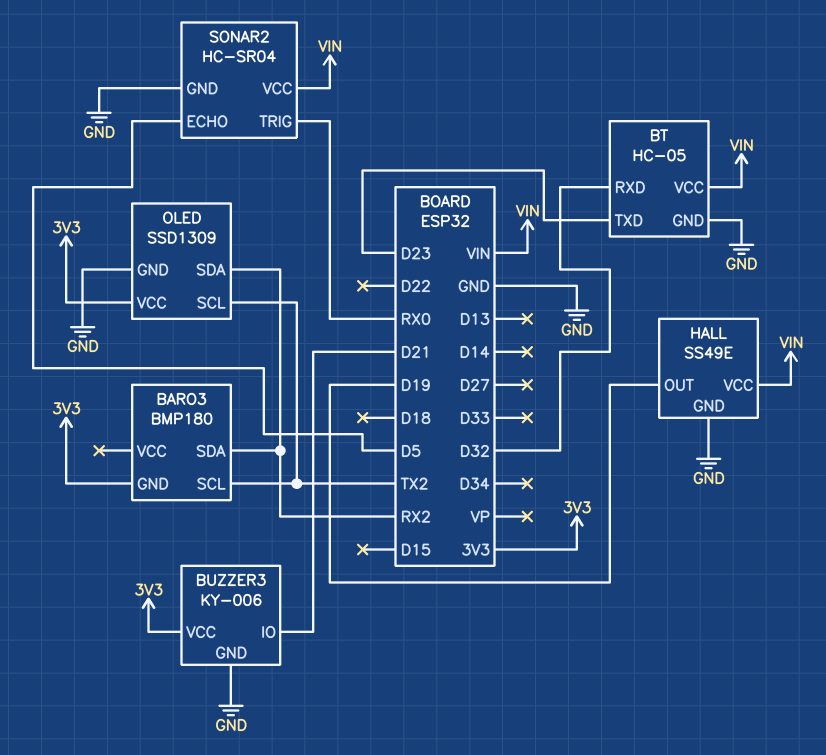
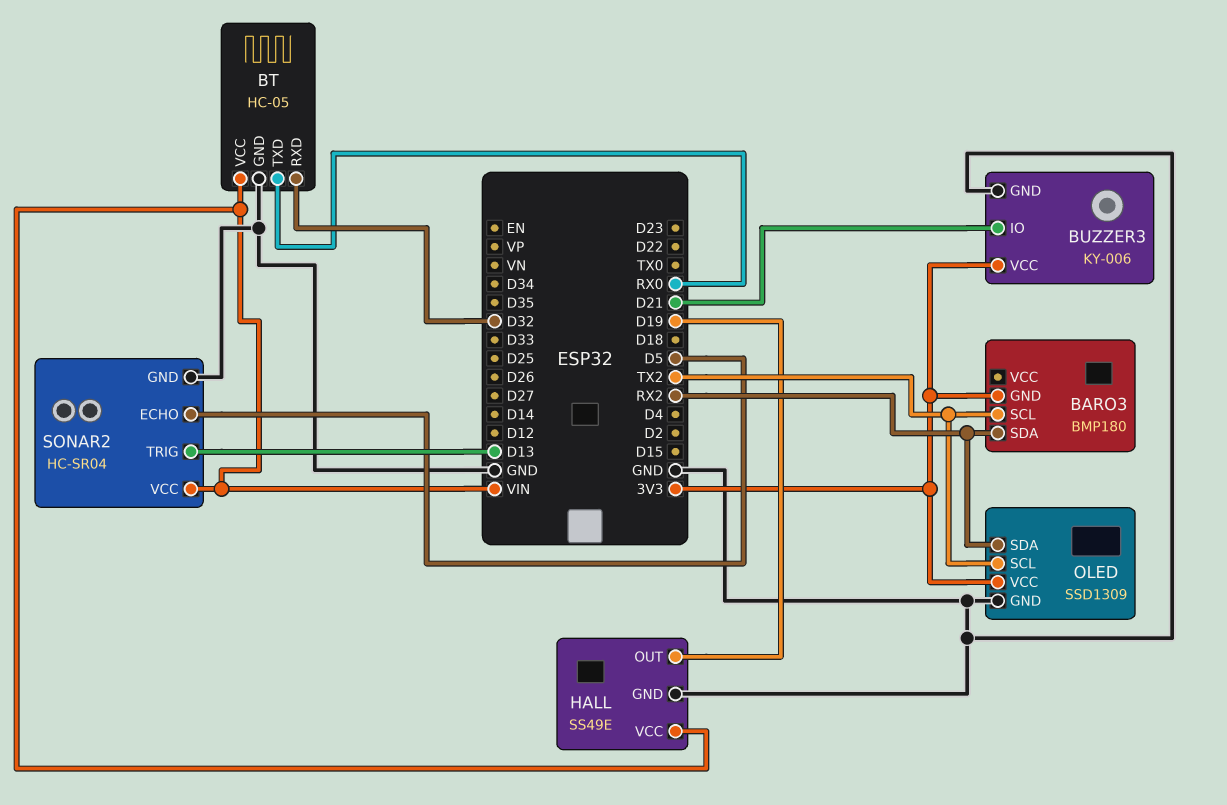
BT pin TXD: D23 -> RX0
SONAR2 pin TRIG: RX0 -> D13

